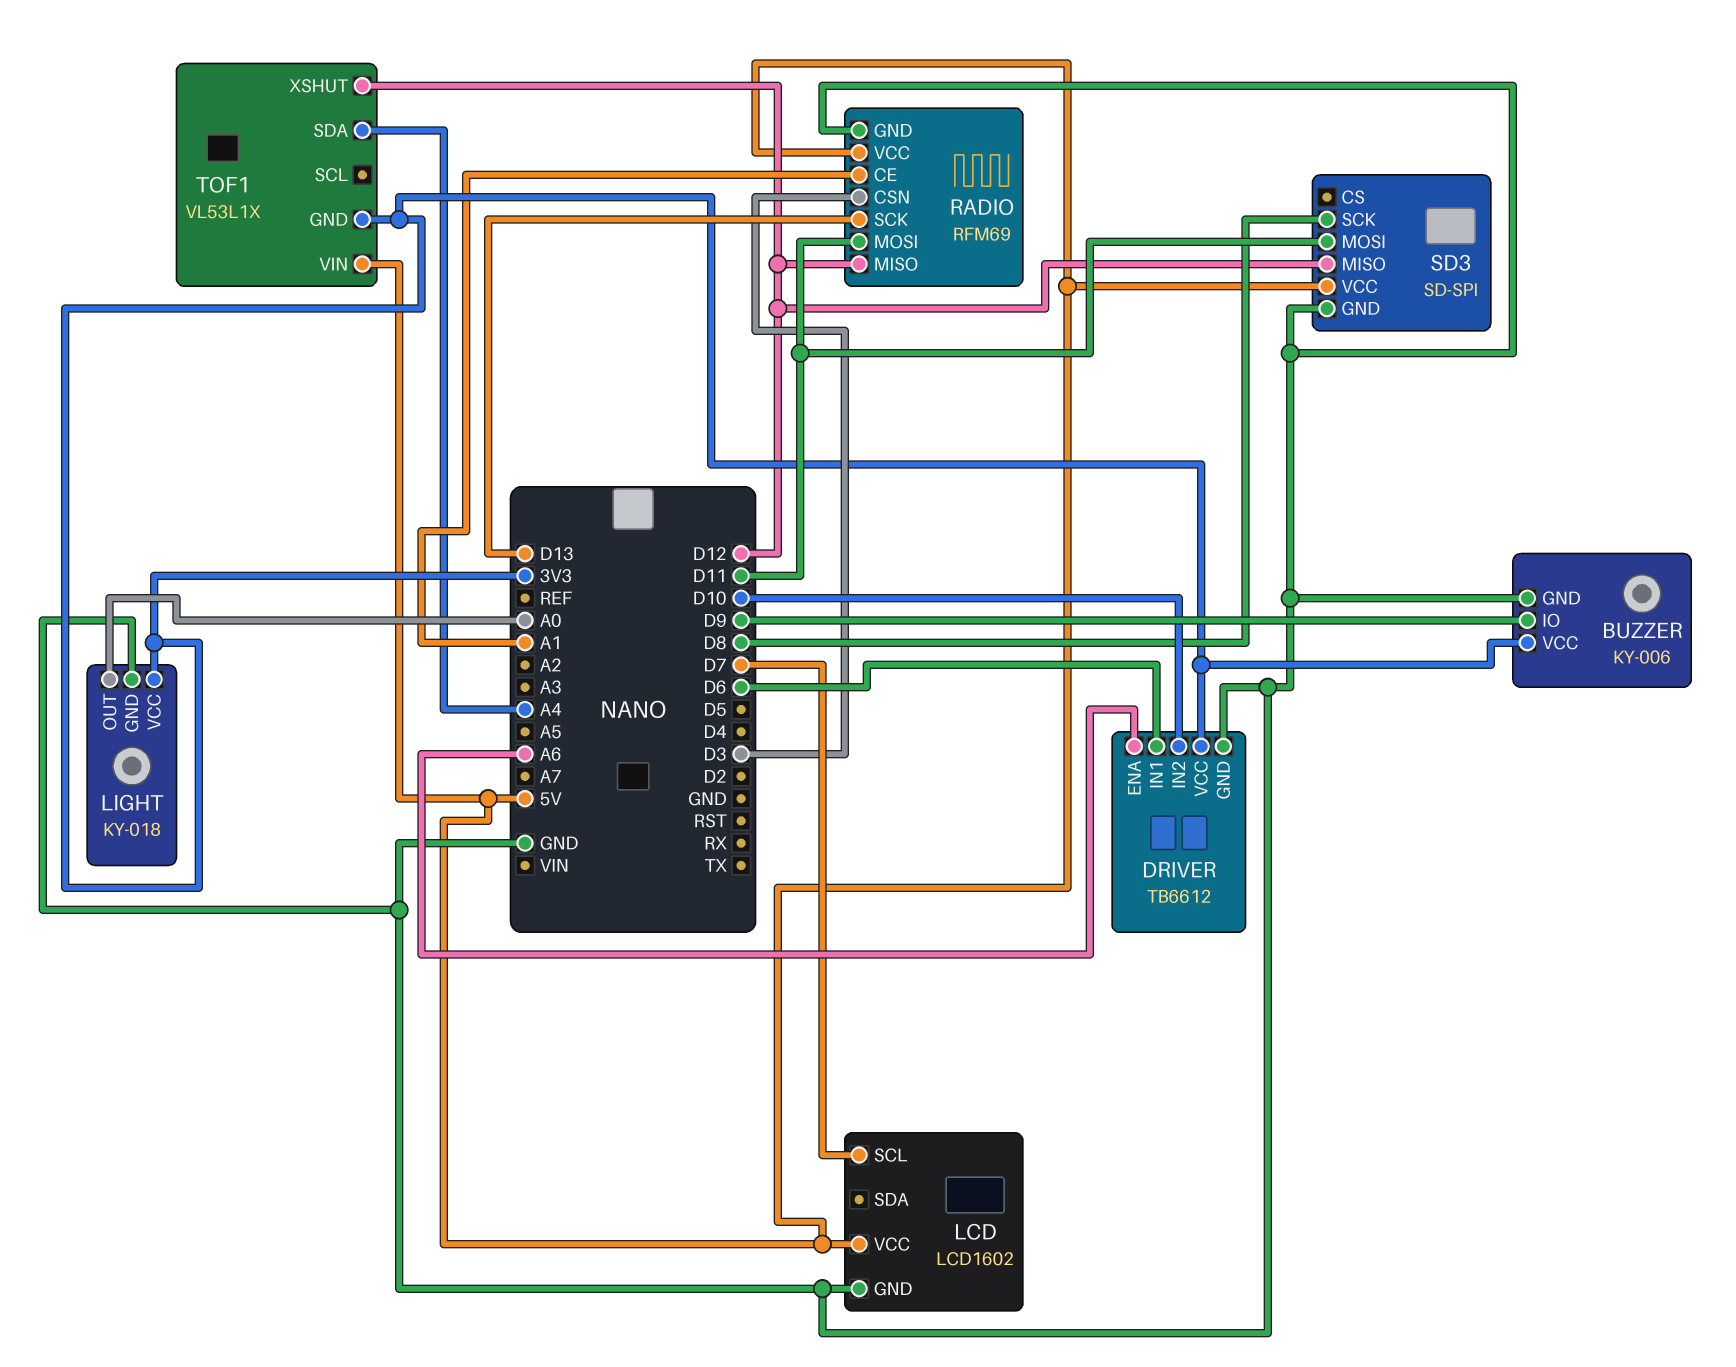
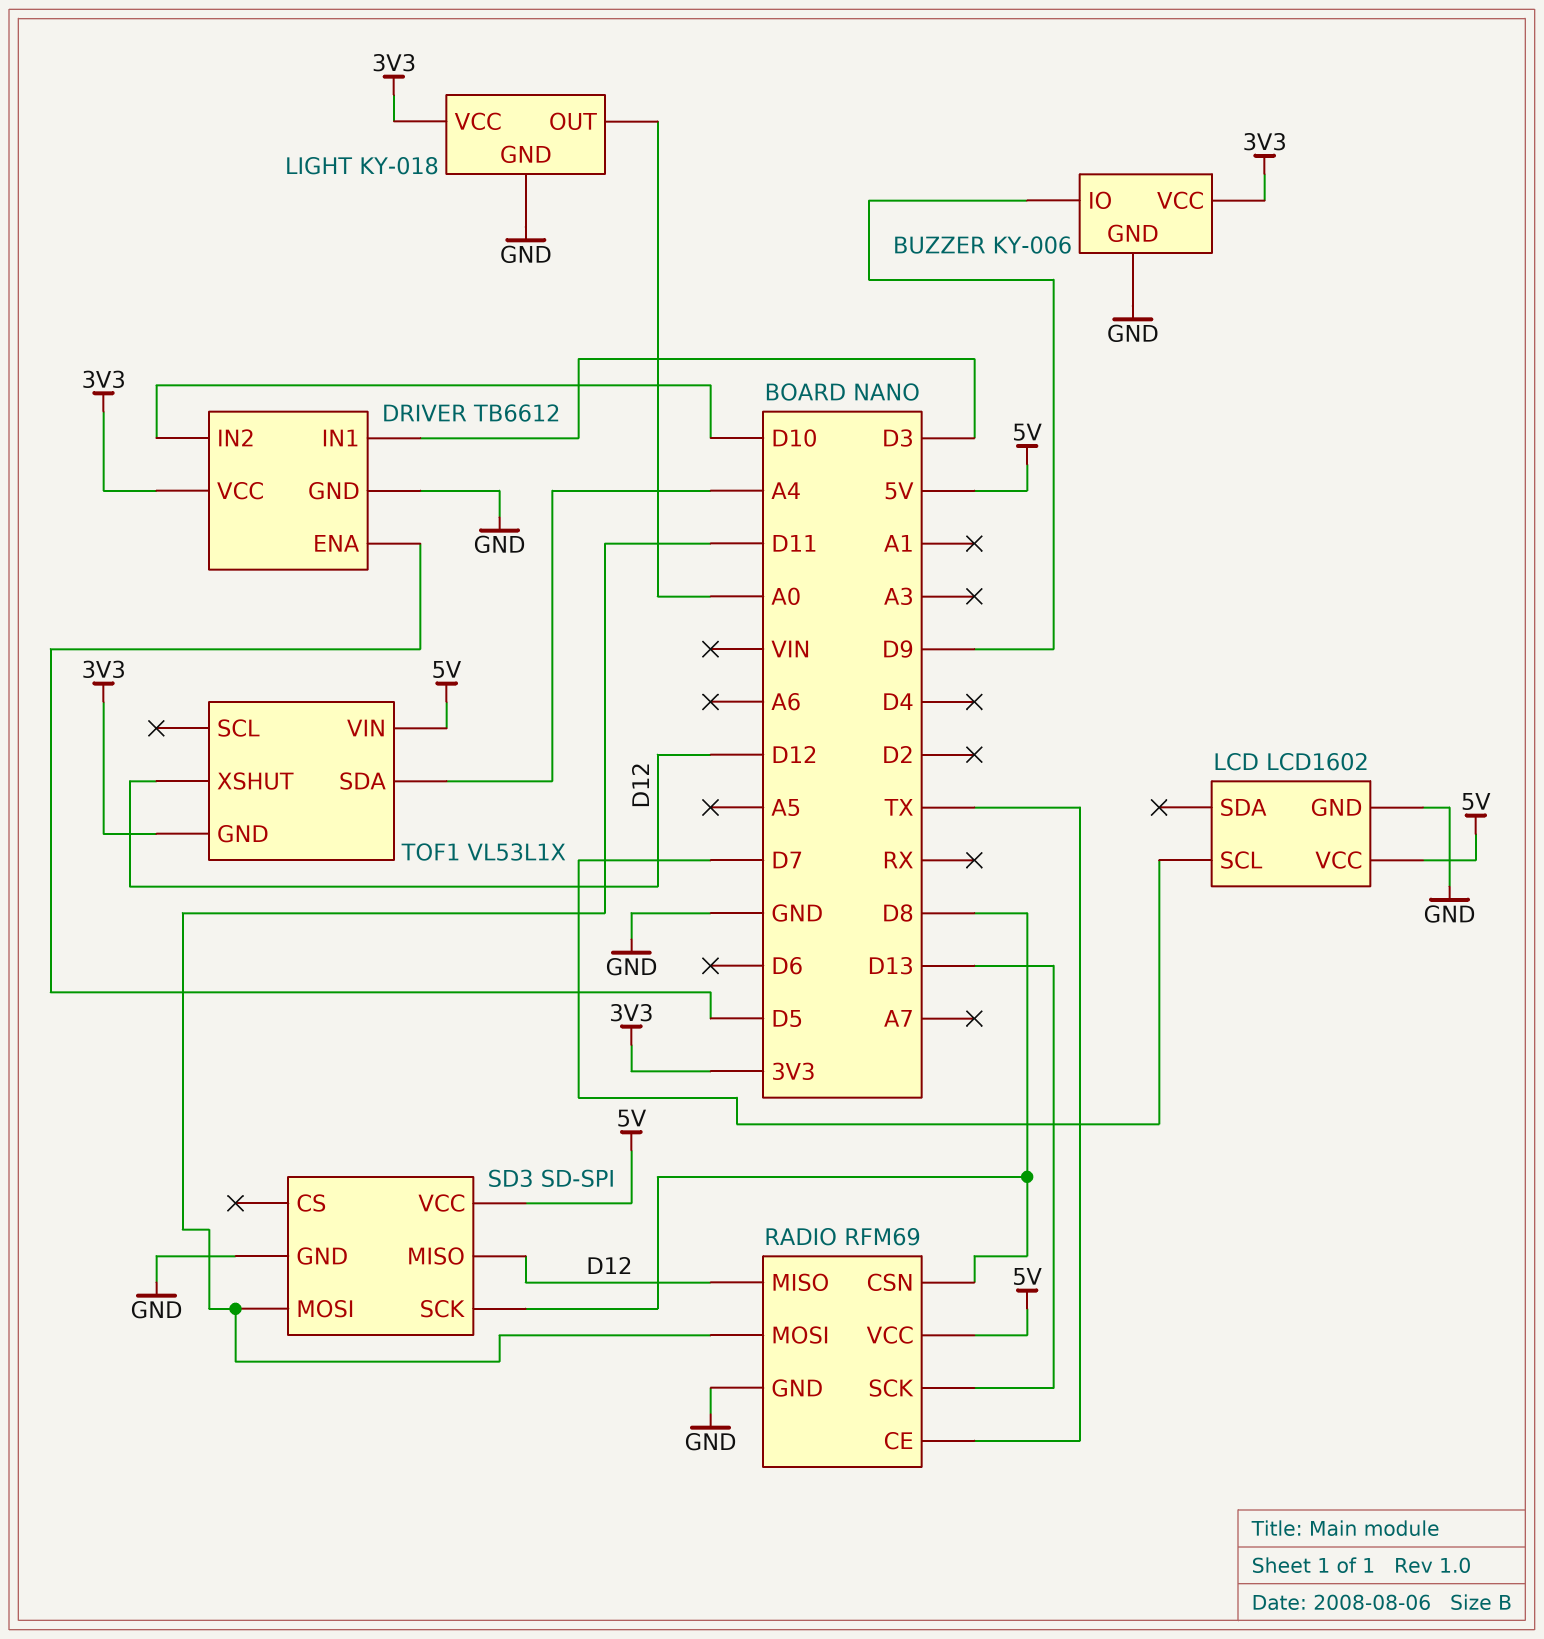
DRIVER pin ENA: A6 -> D5
DRIVER pin IN1: D6 -> D3
RADIO pin CE: A1 -> TX
RADIO pin CSN: D3 -> D8

